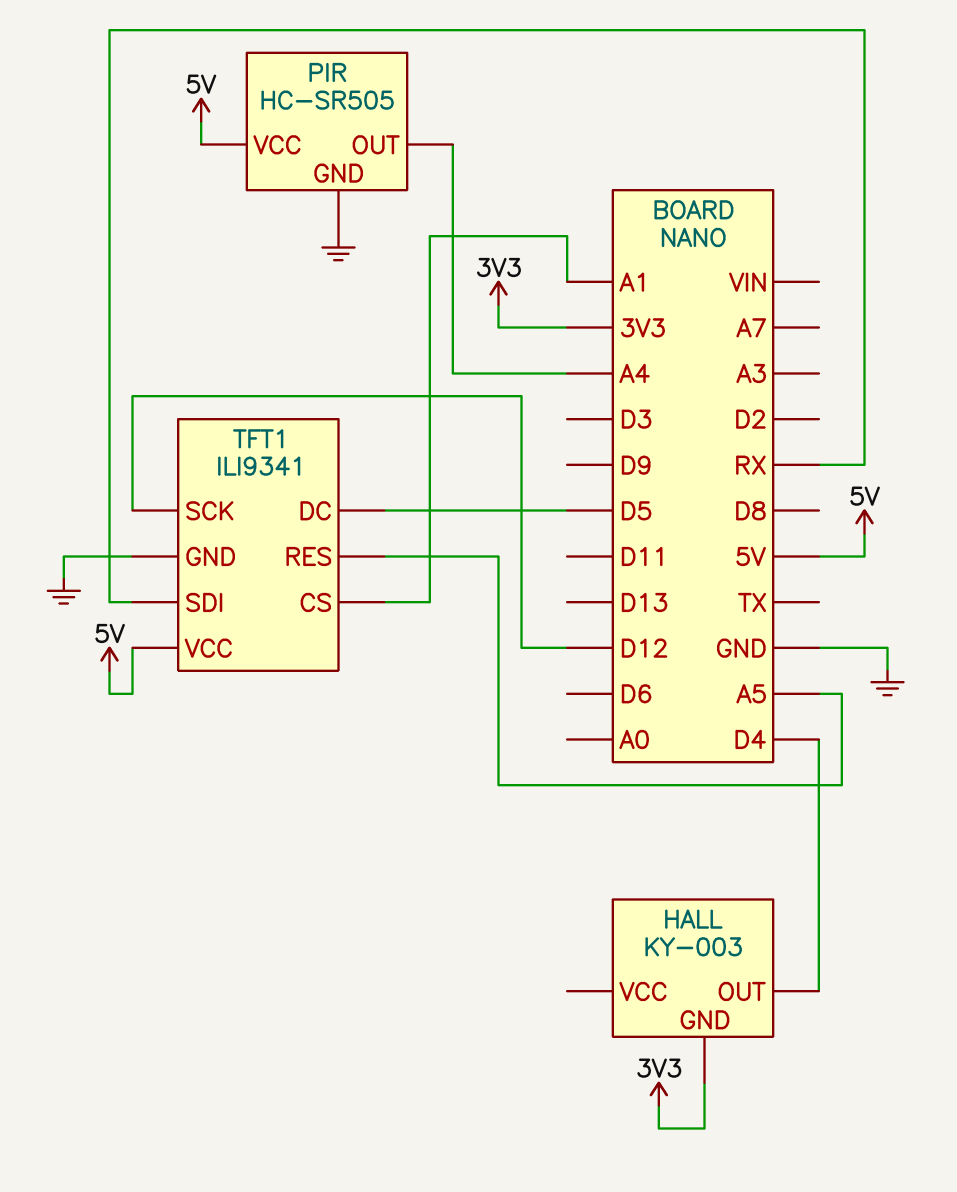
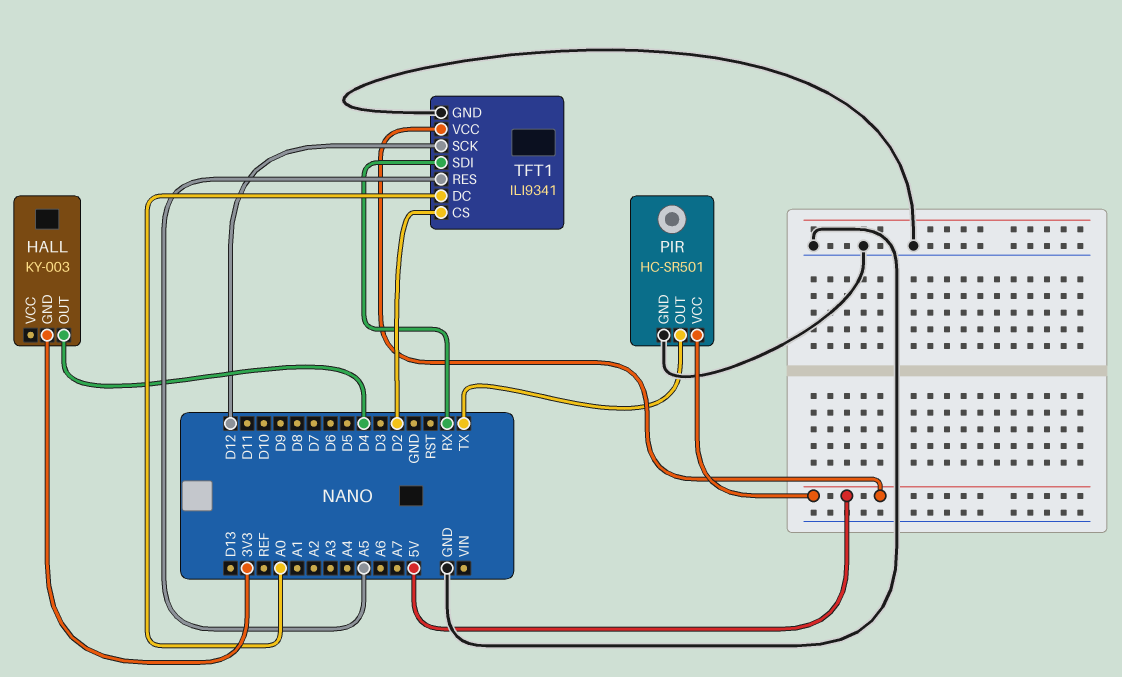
PIR: HC-SR505 -> HC-SR501
PIR pin OUT: A4 -> TX
TFT1 pin CS: A1 -> D2
TFT1 pin DC: D5 -> A0

